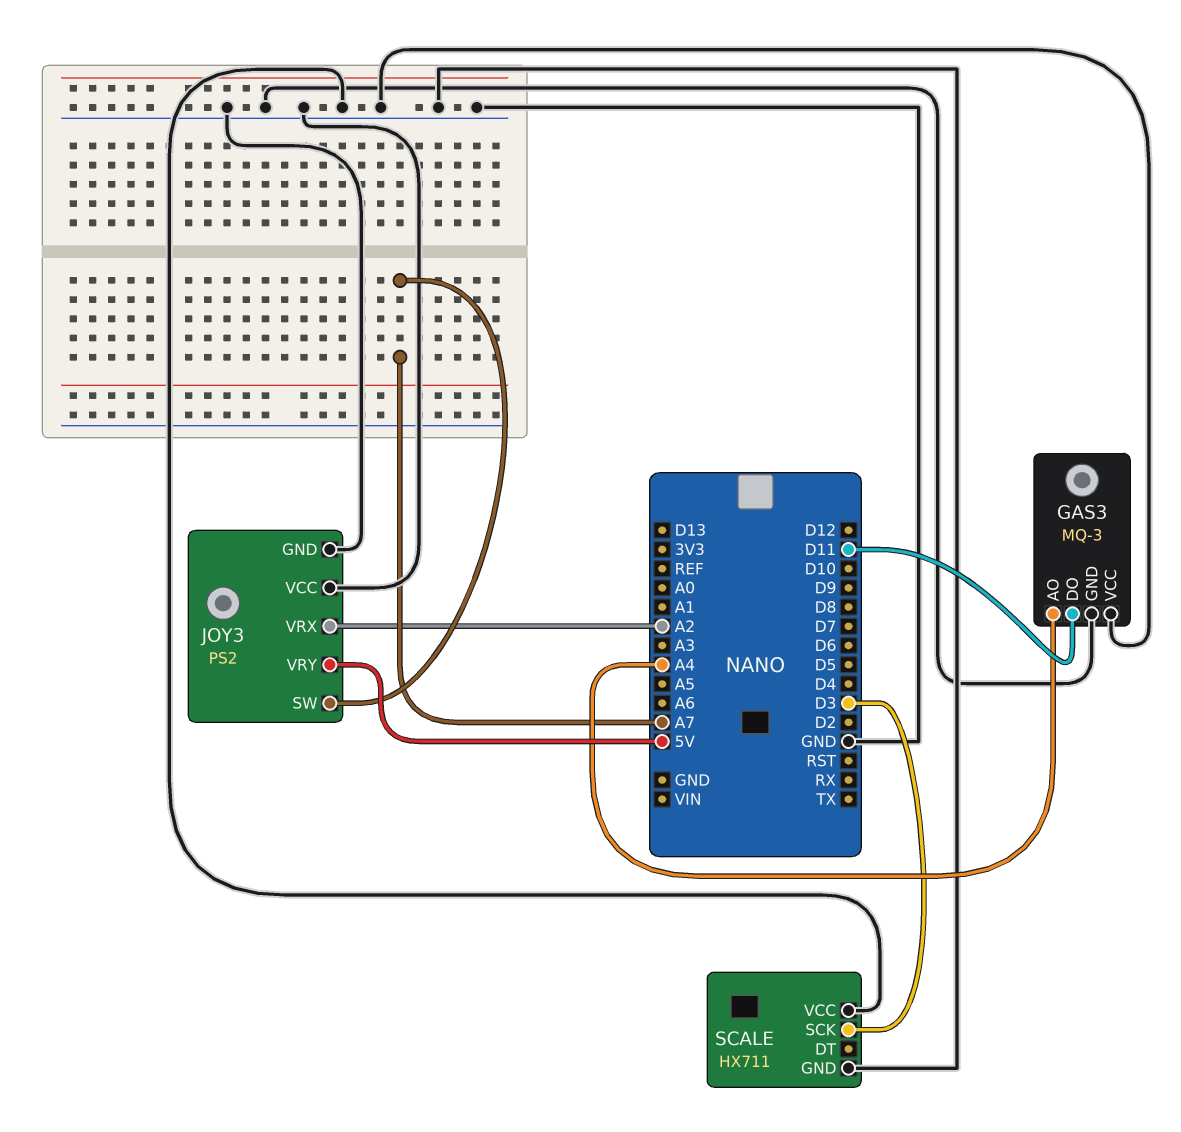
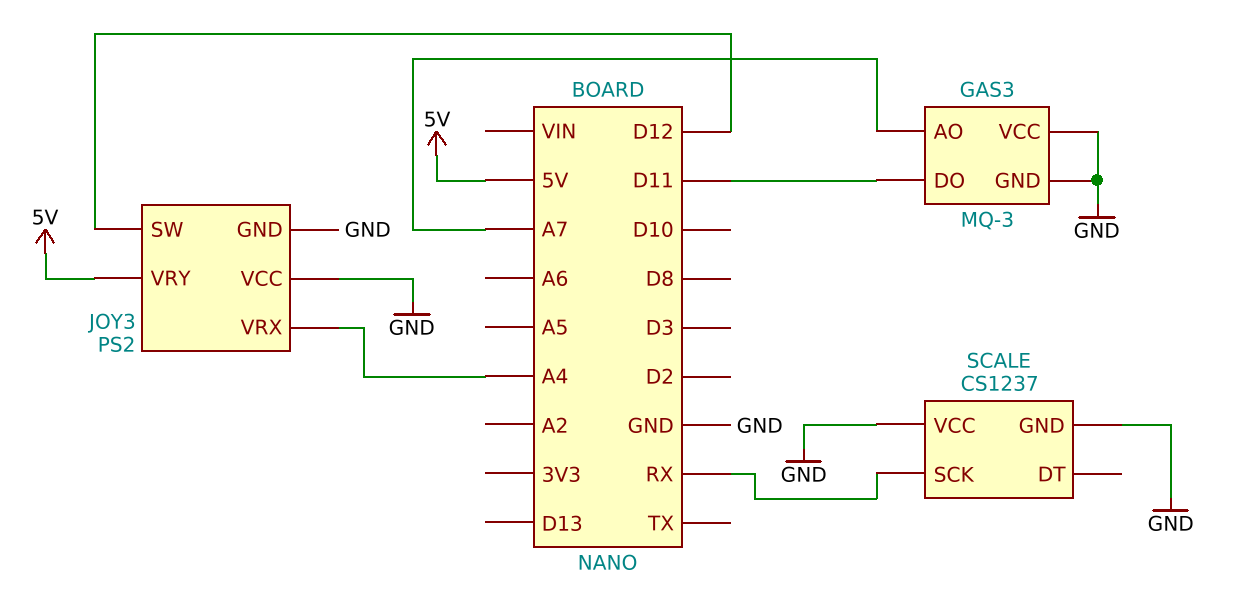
GAS3 pin AO: A4 -> A7
JOY3 pin SW: A7 -> D12
JOY3 pin VRX: A2 -> A4
SCALE: HX711 -> CS1237
SCALE pin SCK: D3 -> RX

